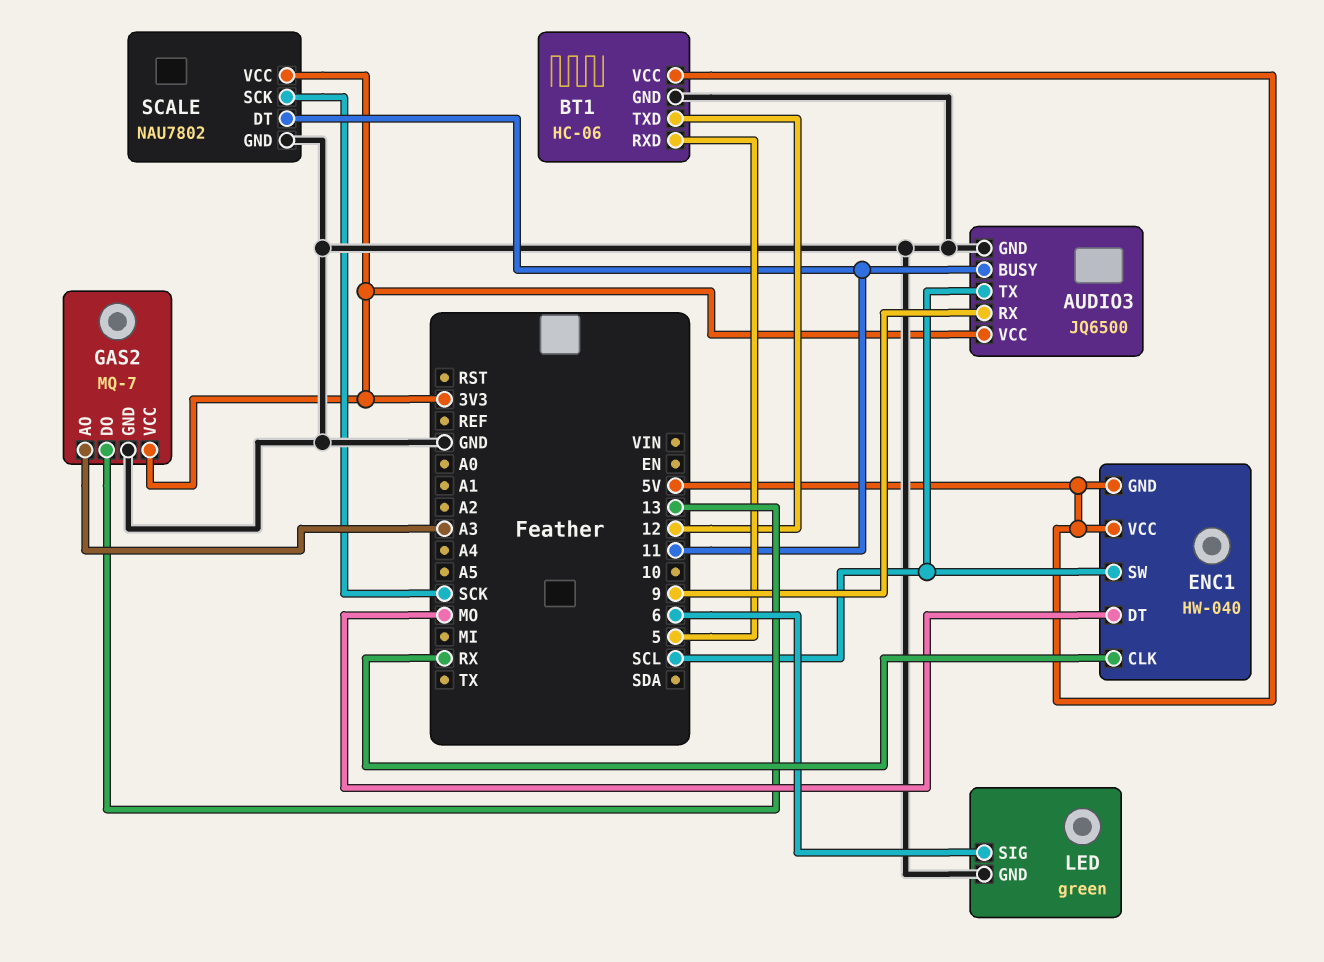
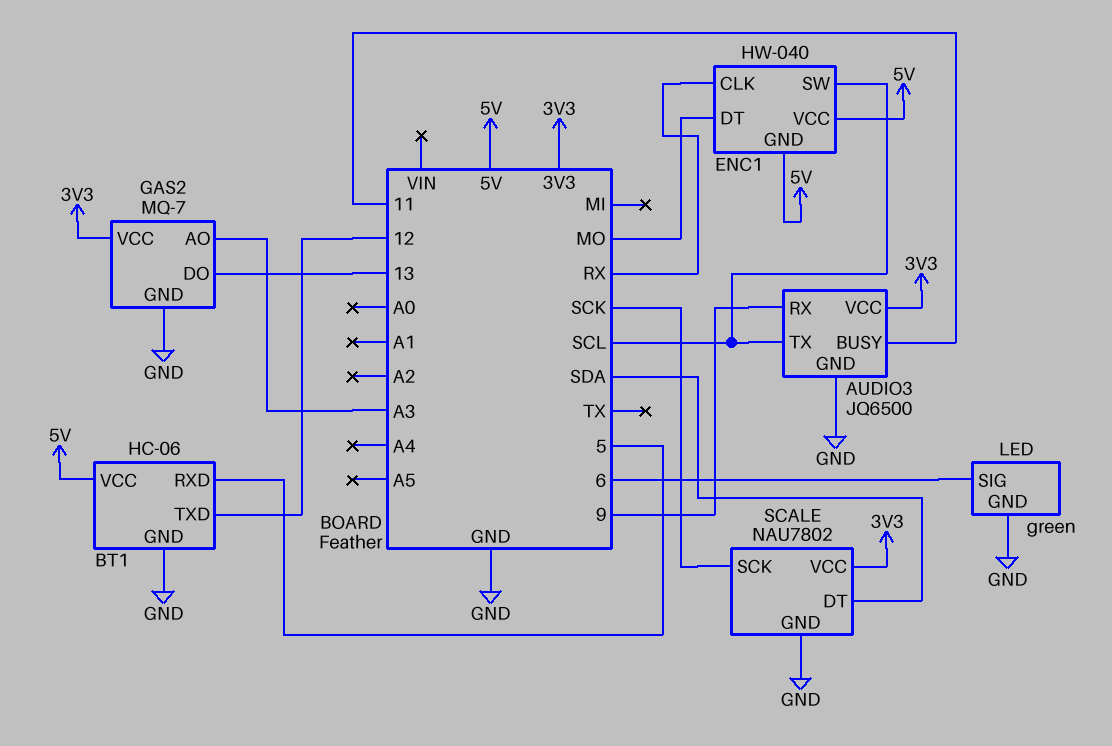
SCALE pin DT: 11 -> SDA

